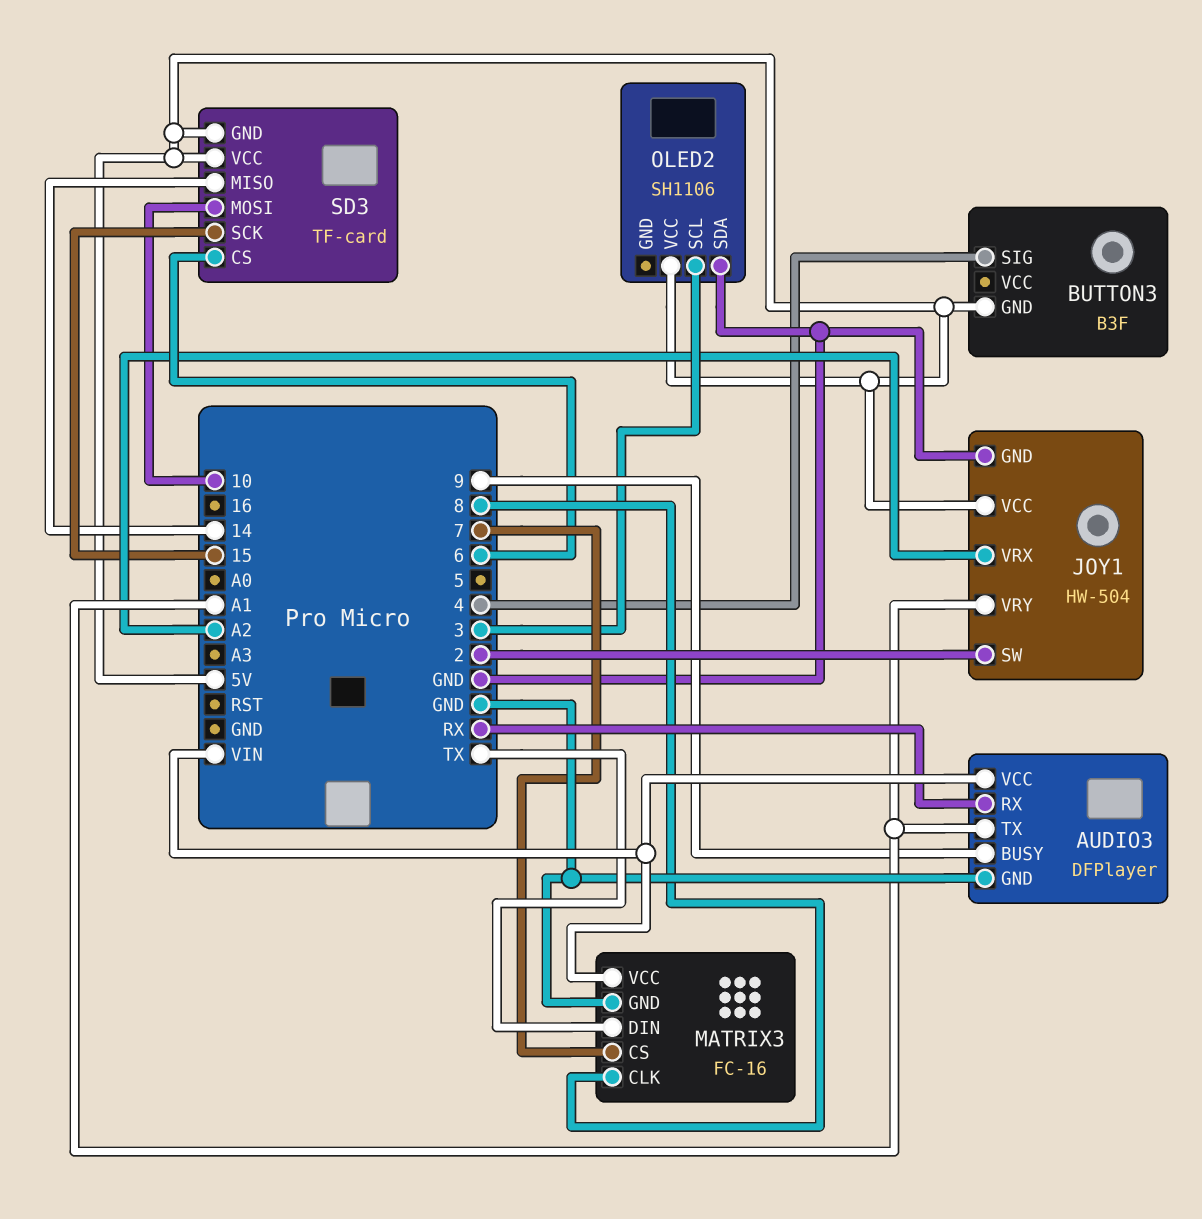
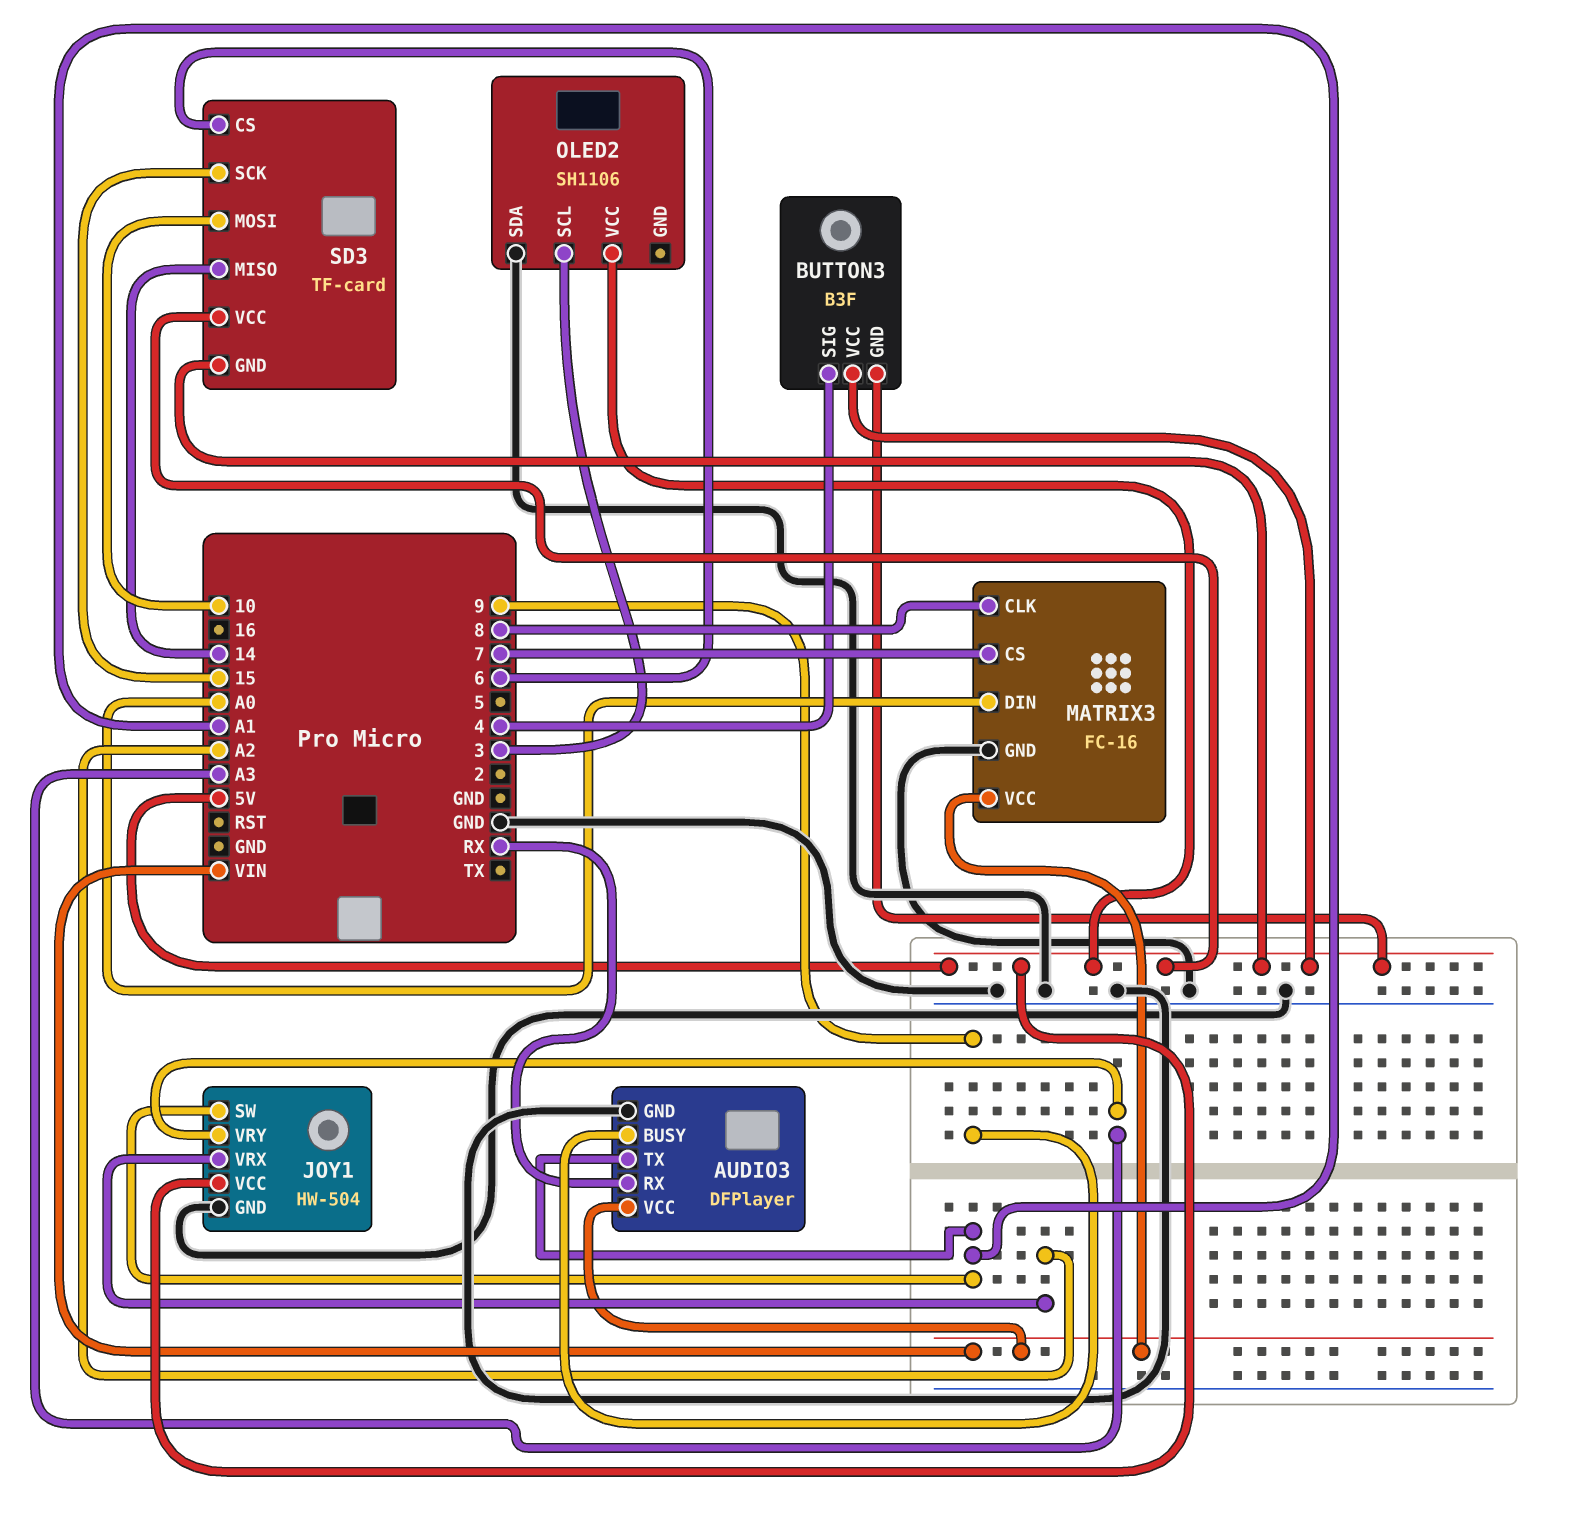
BUTTON3 pin VCC: none -> 5V
JOY1 pin SW: 2 -> A1
JOY1 pin VRY: A1 -> A3
MATRIX3 pin DIN: TX -> A0

